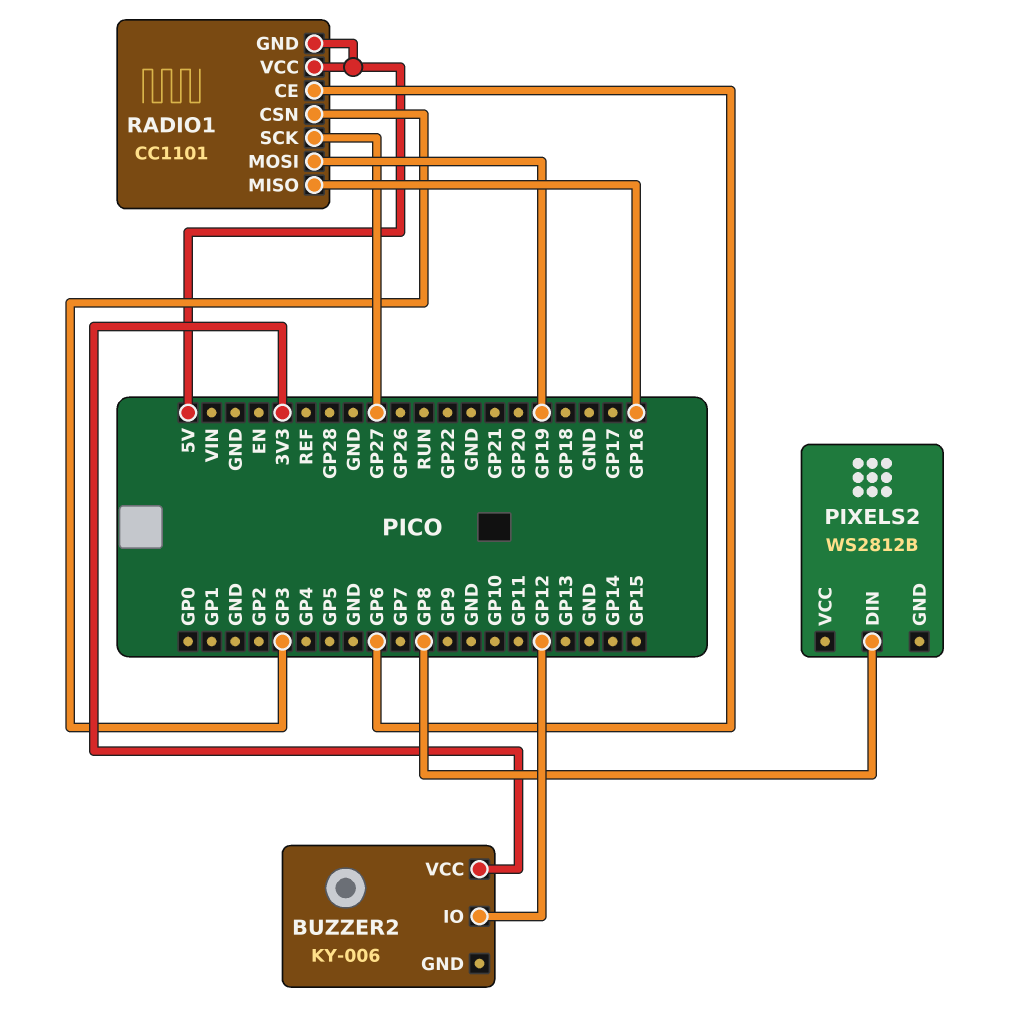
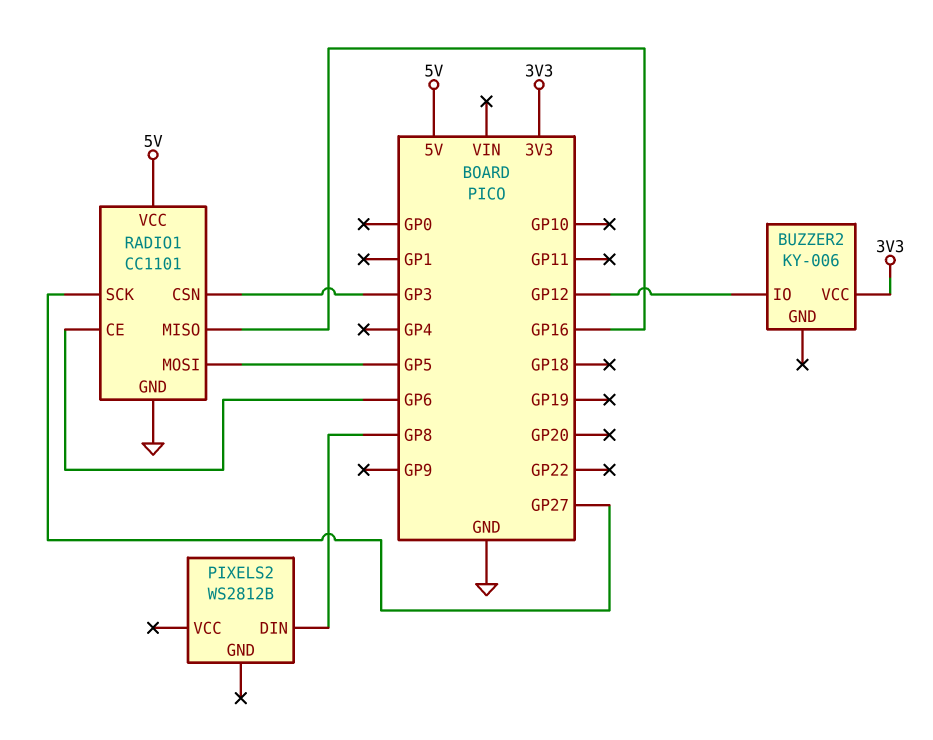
RADIO1 pin GND: 5V -> GND
RADIO1 pin MOSI: GP19 -> GP5

